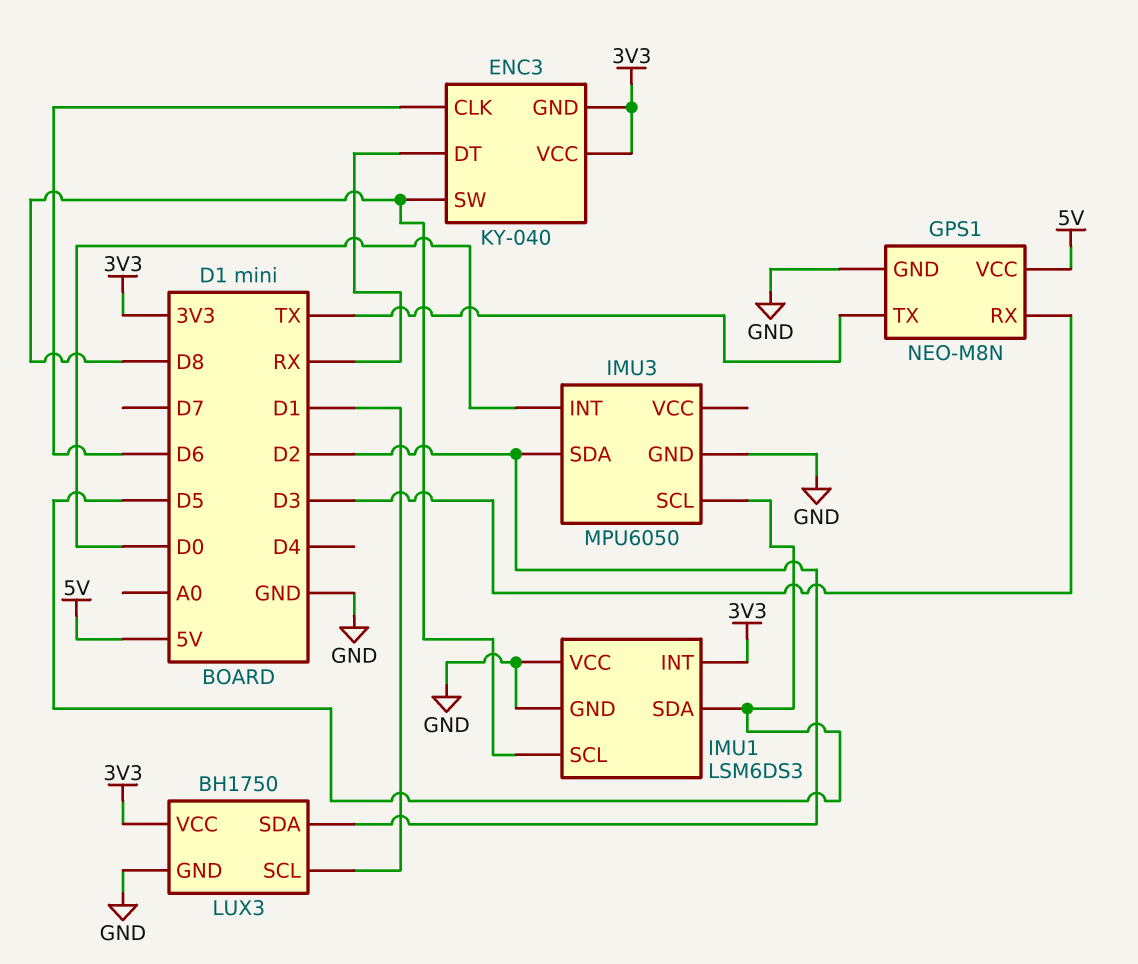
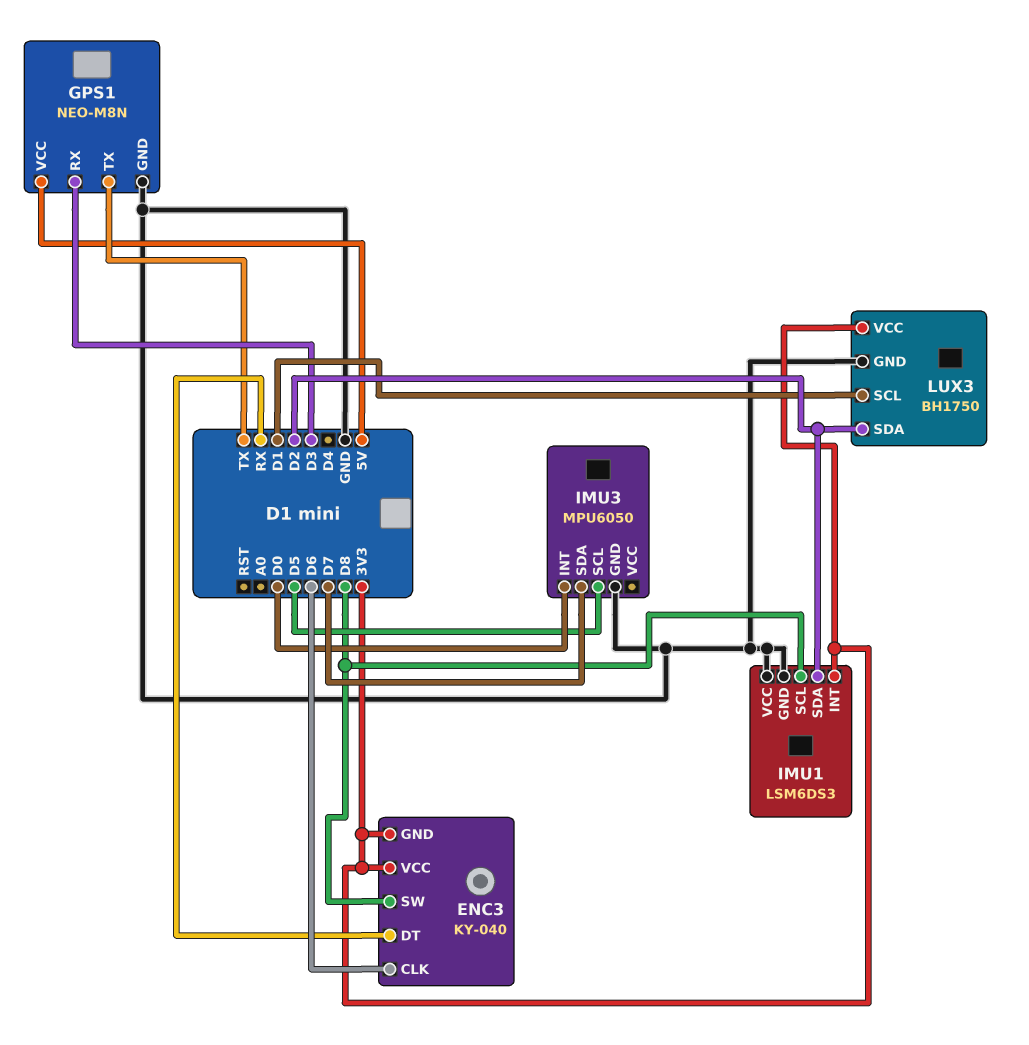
IMU1 pin SDA: D5 -> D2
IMU3 pin SDA: D2 -> D7

